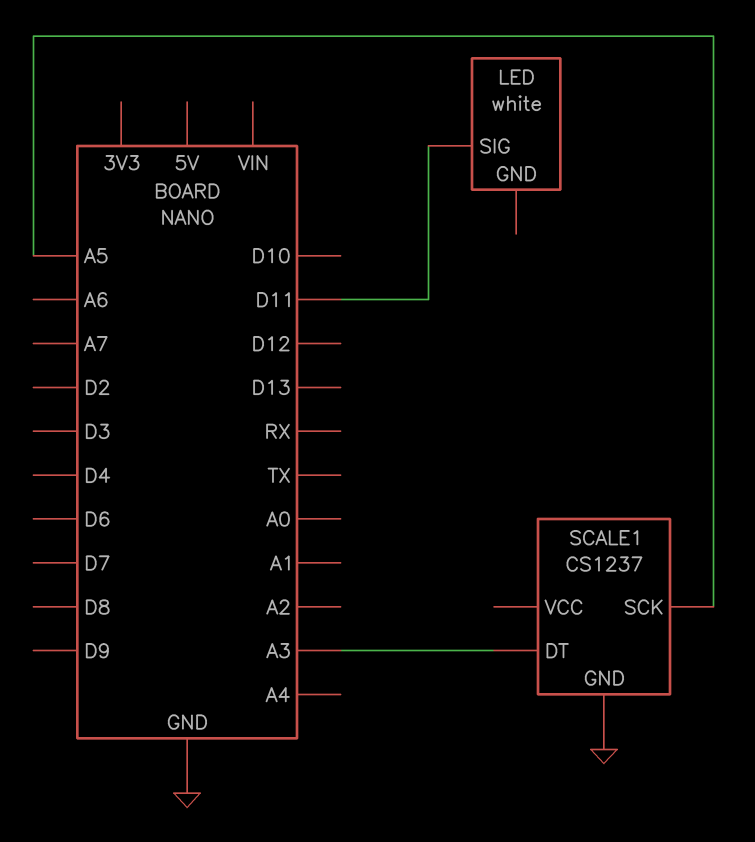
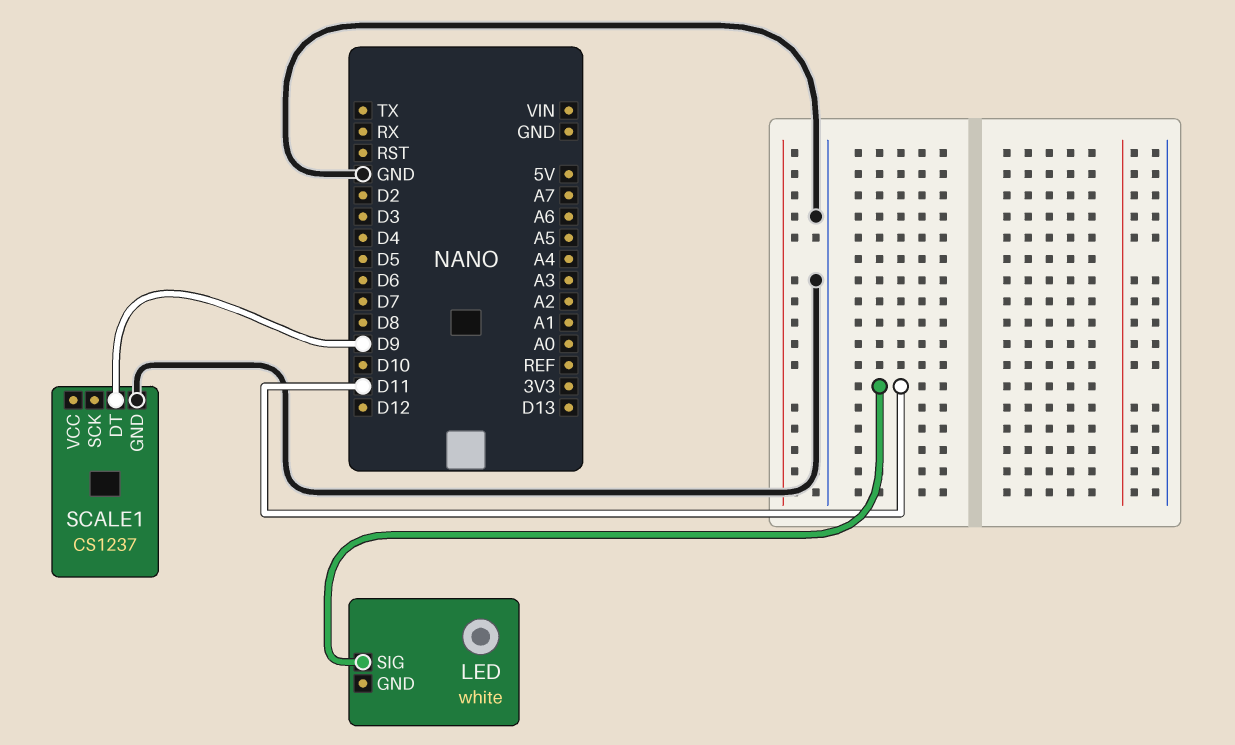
SCALE1 pin DT: A3 -> D9
SCALE1 pin SCK: A5 -> none

